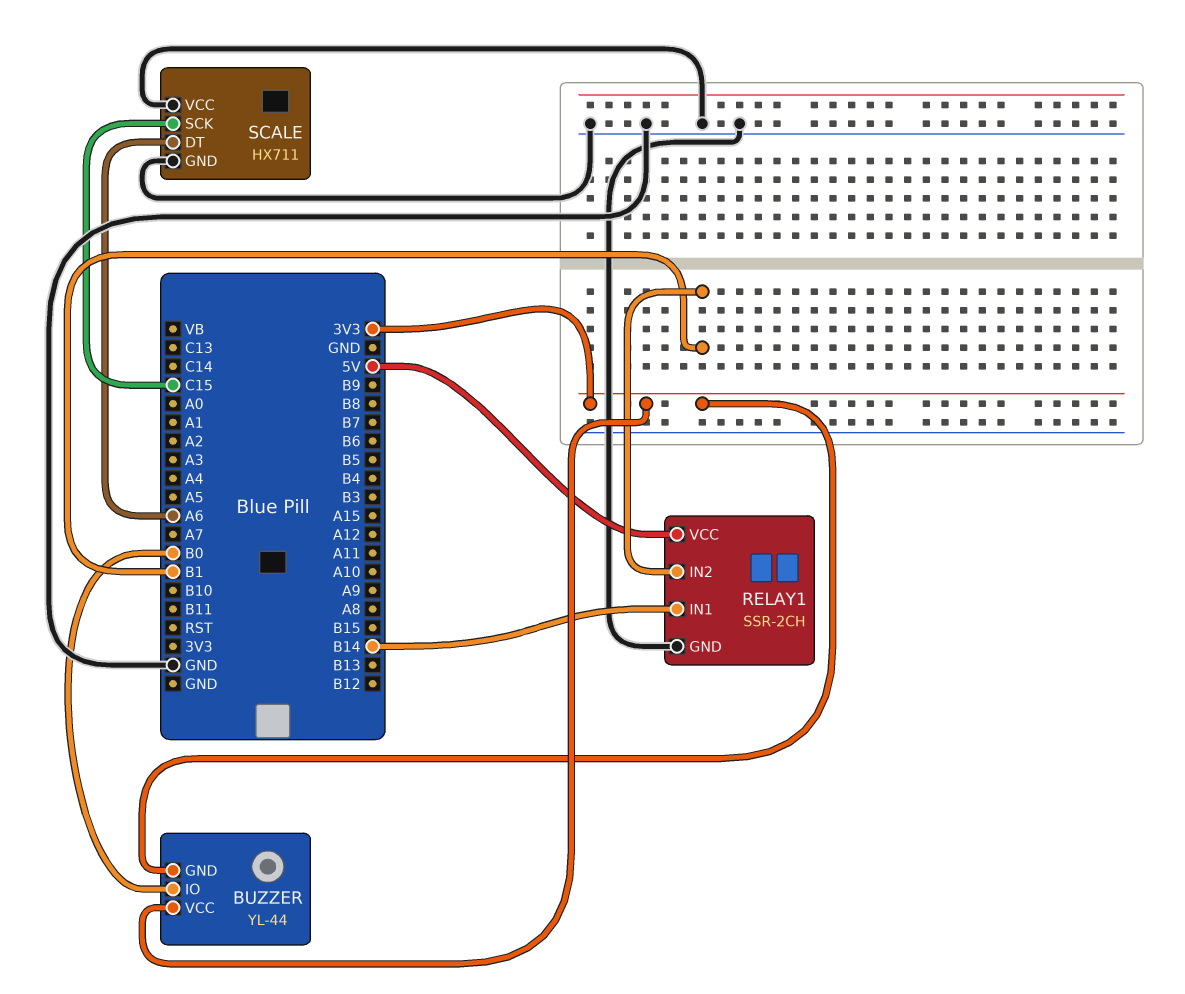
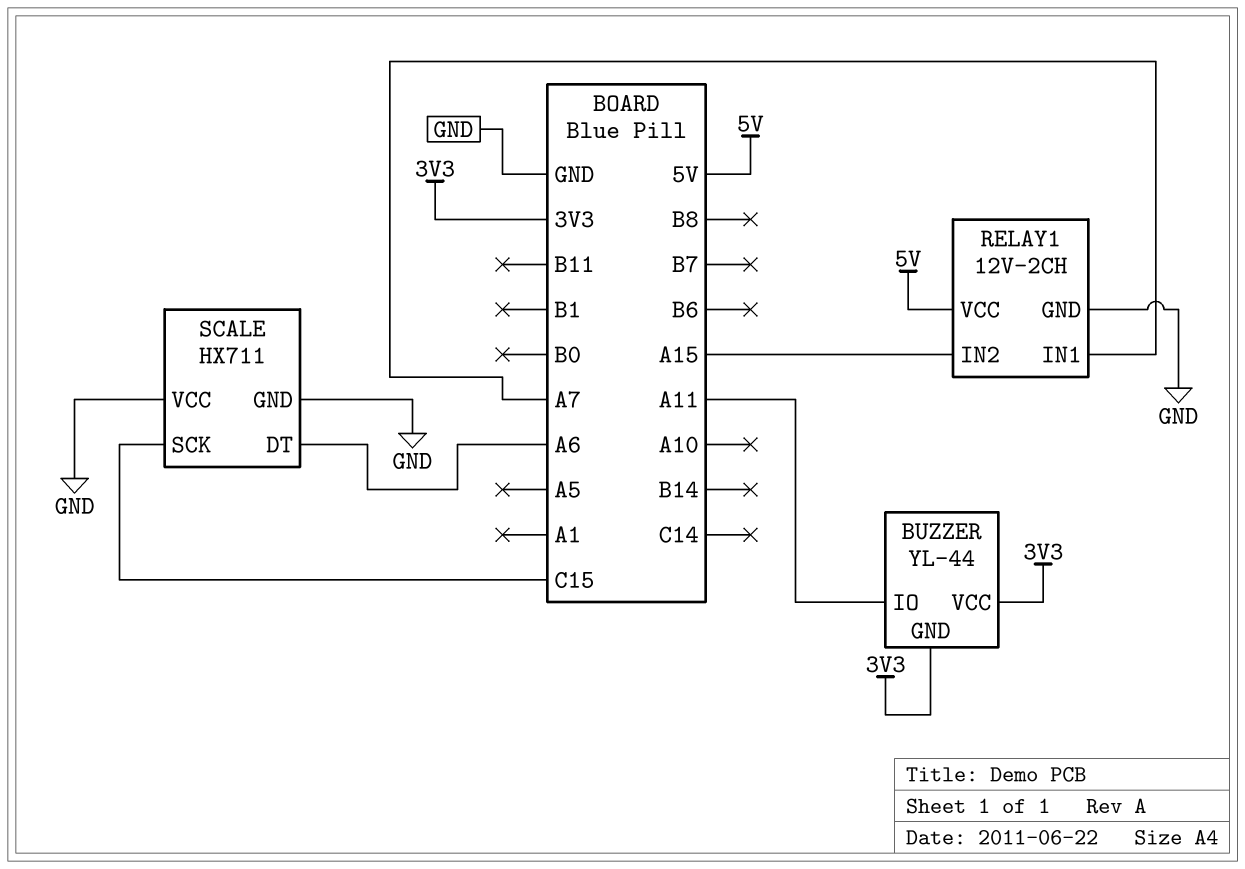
BUZZER pin IO: B0 -> A11
RELAY1: SSR-2CH -> 12V-2CH
RELAY1 pin IN1: B14 -> A7
RELAY1 pin IN2: B1 -> A15

